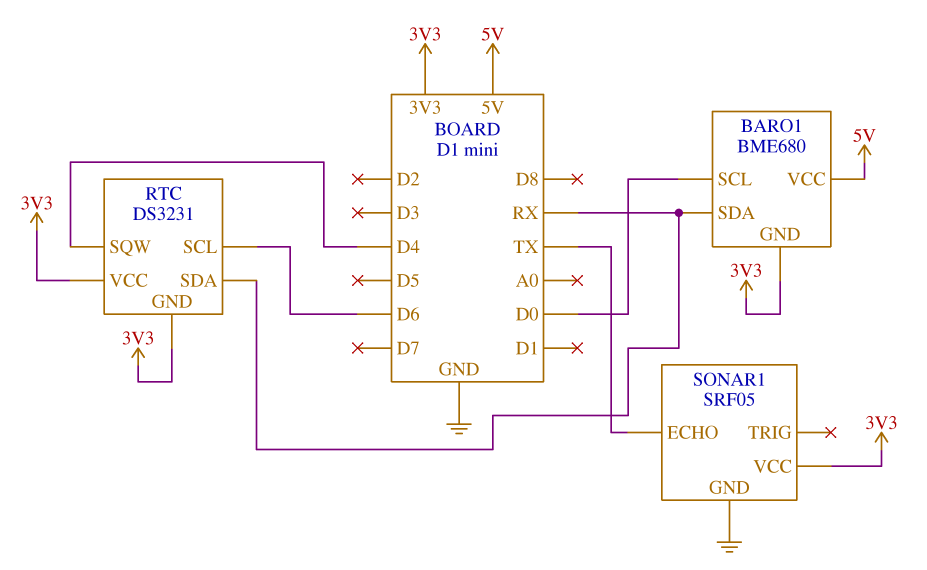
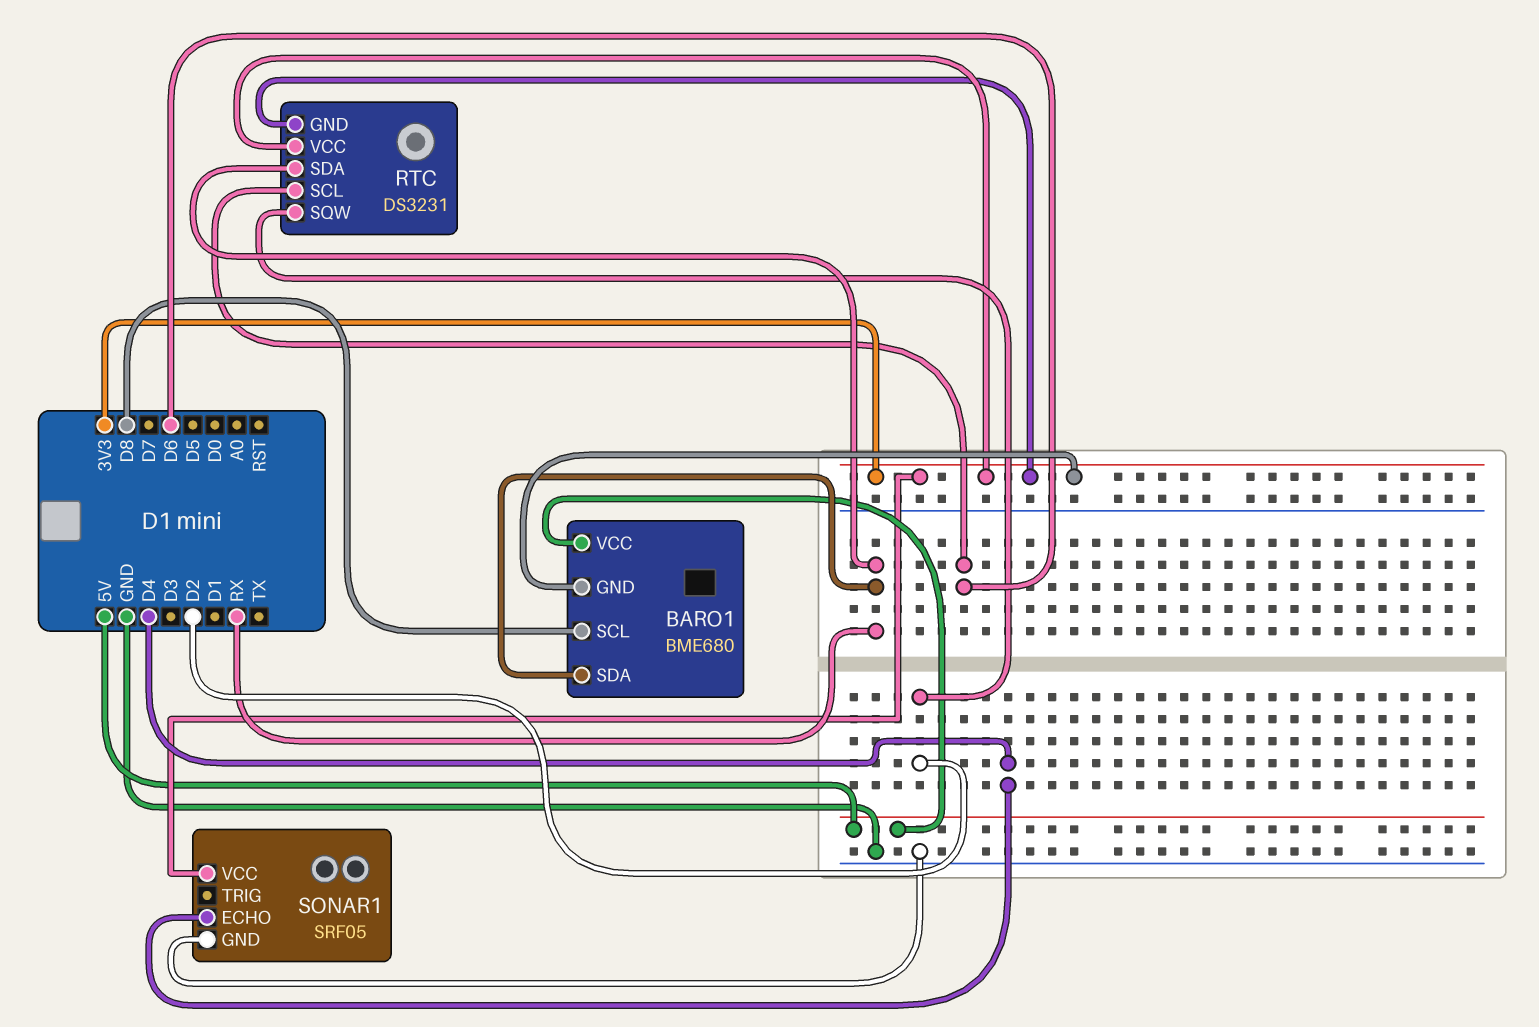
BARO1 pin SCL: D0 -> D8
RTC pin SQW: D4 -> D2
SONAR1 pin ECHO: TX -> D4

